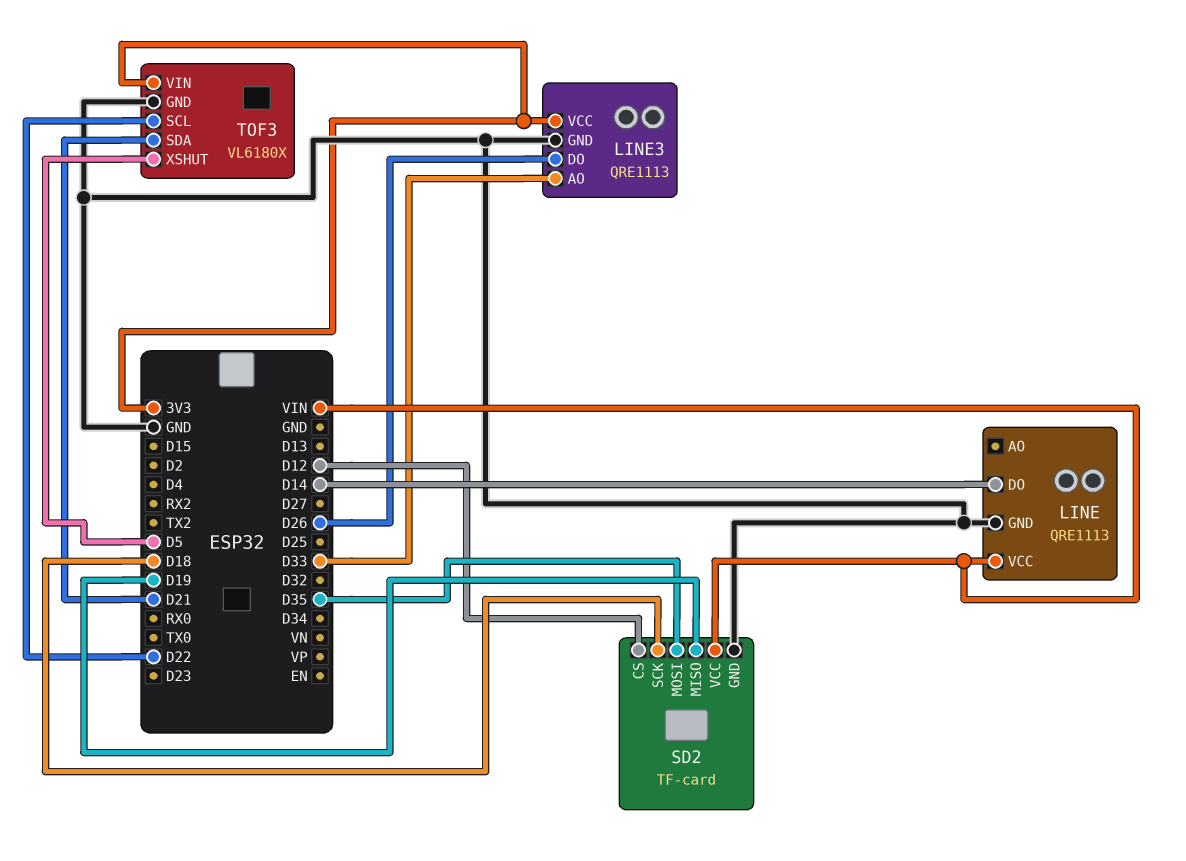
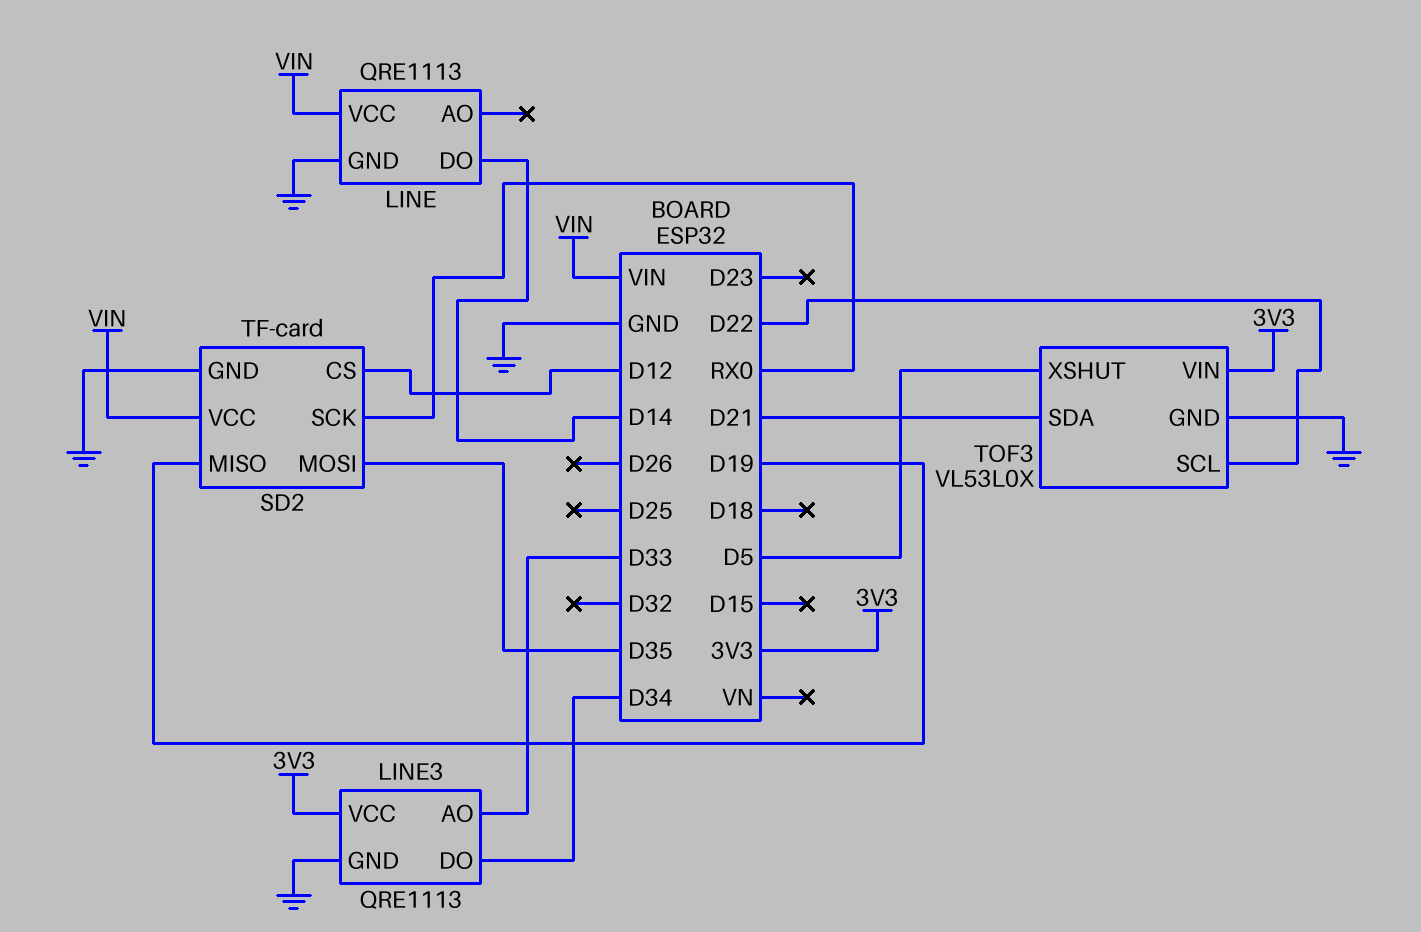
LINE3 pin DO: D26 -> D34
SD2 pin SCK: D18 -> RX0
TOF3: VL6180X -> VL53L0X

